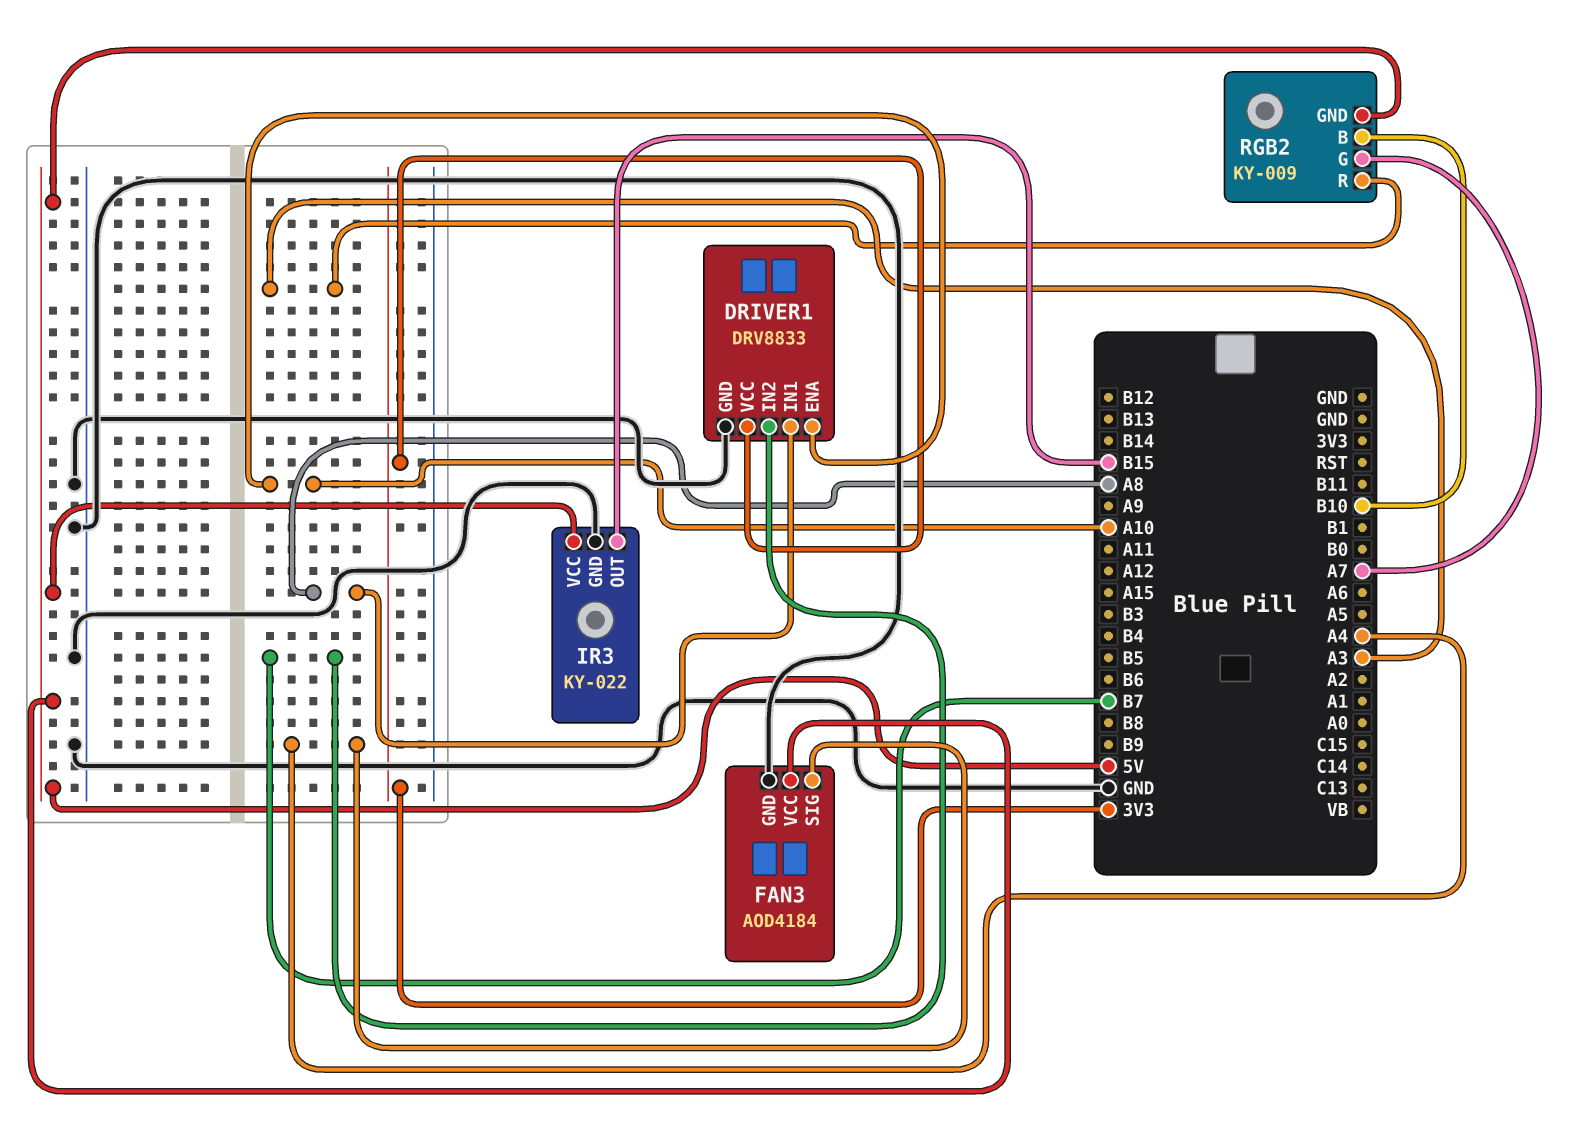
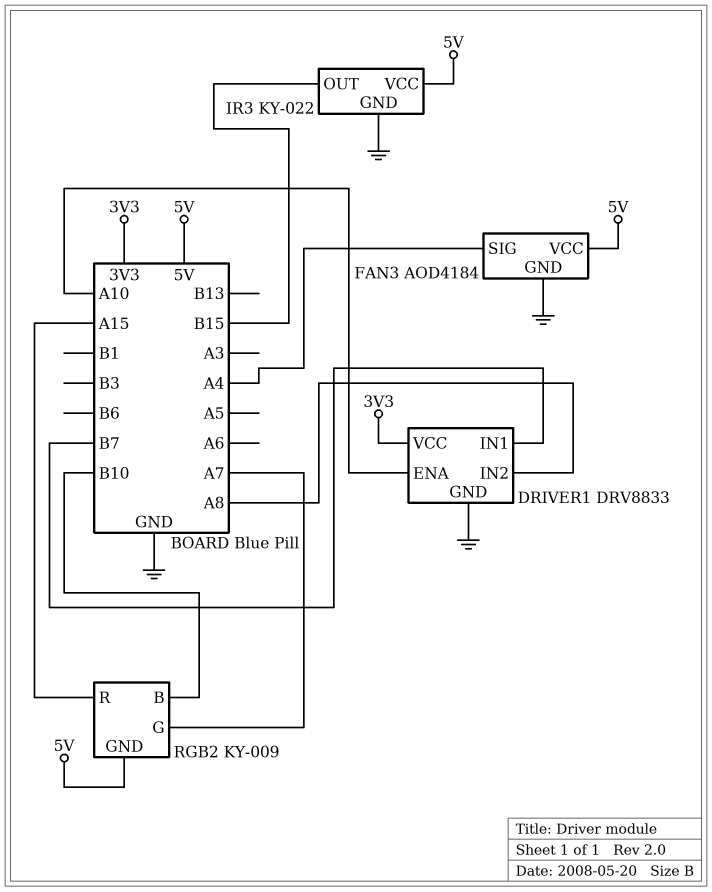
DRIVER1 pin IN1: A8 -> B7
DRIVER1 pin IN2: B7 -> A8
RGB2 pin R: A3 -> A15

